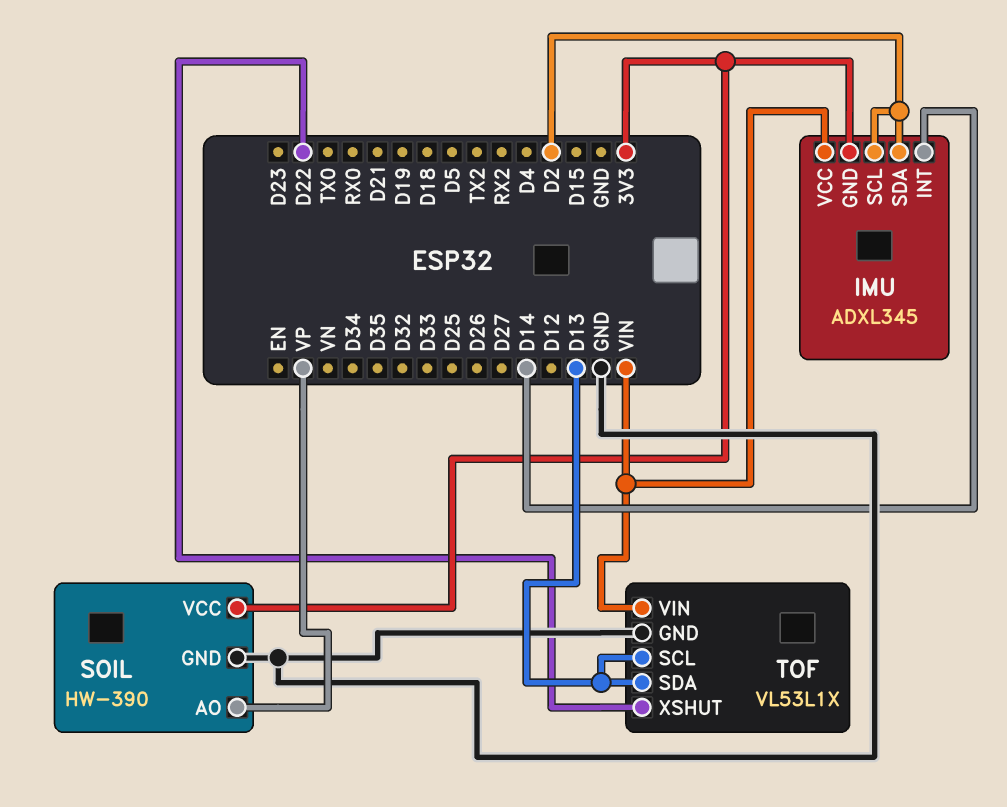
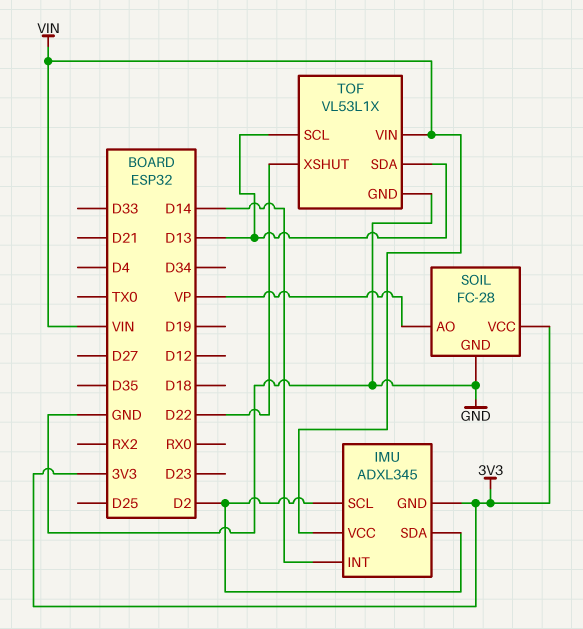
SOIL: HW-390 -> FC-28

